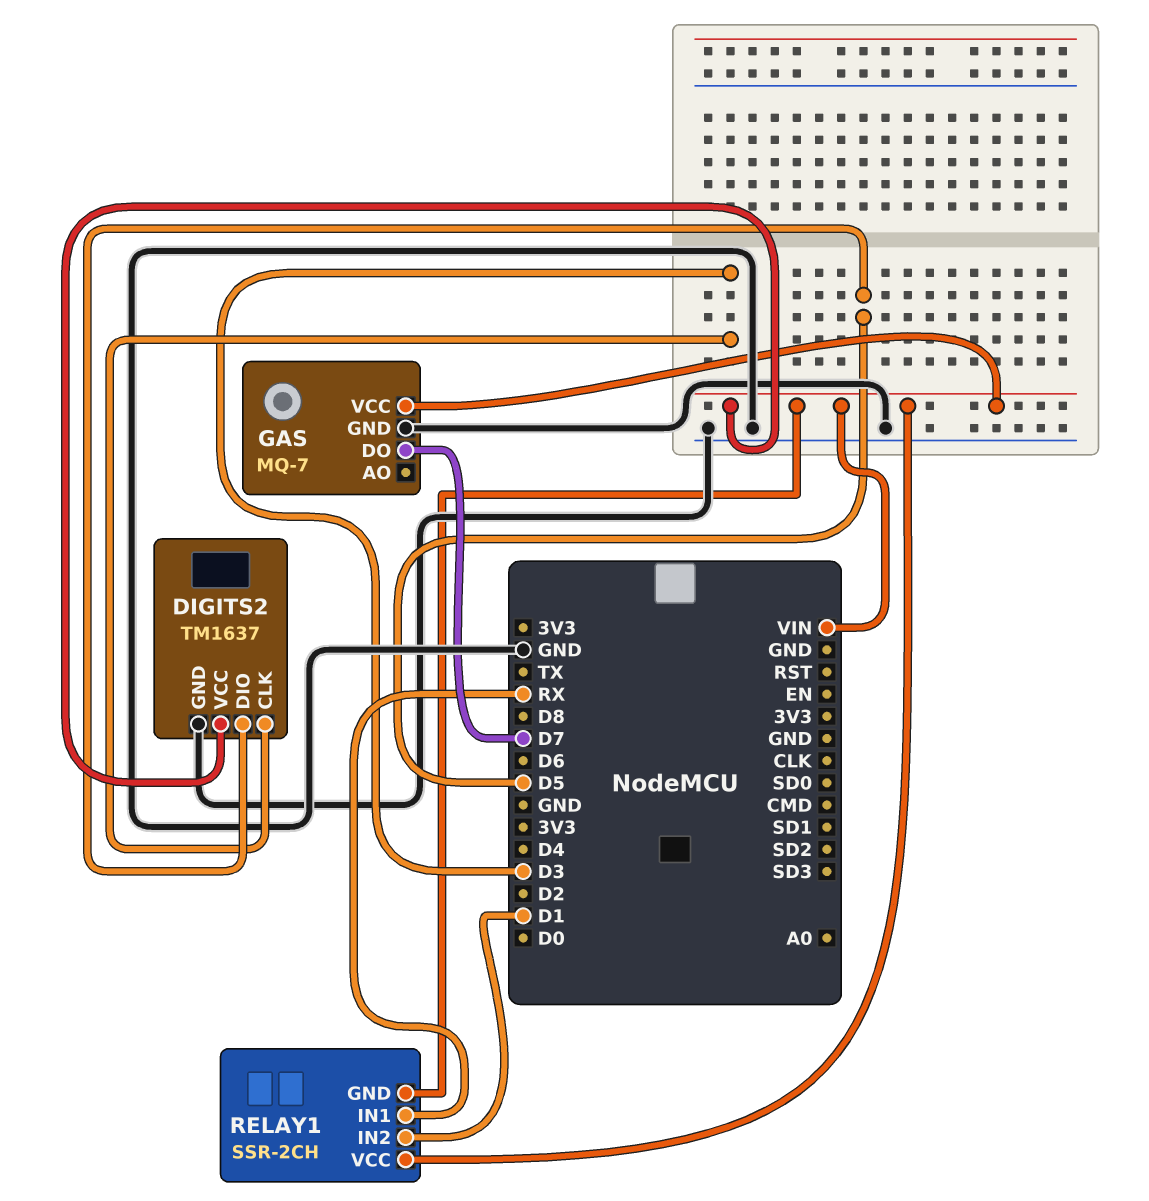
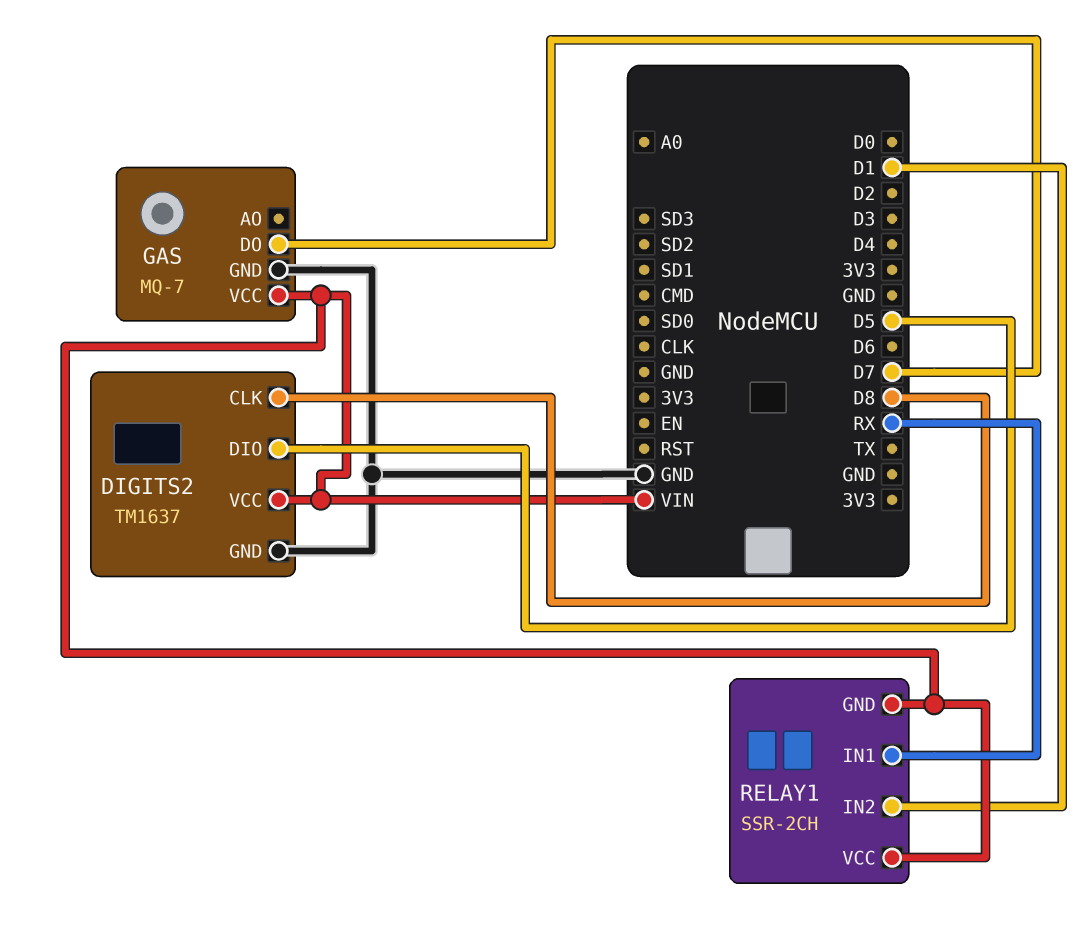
DIGITS2 pin CLK: D3 -> D8

